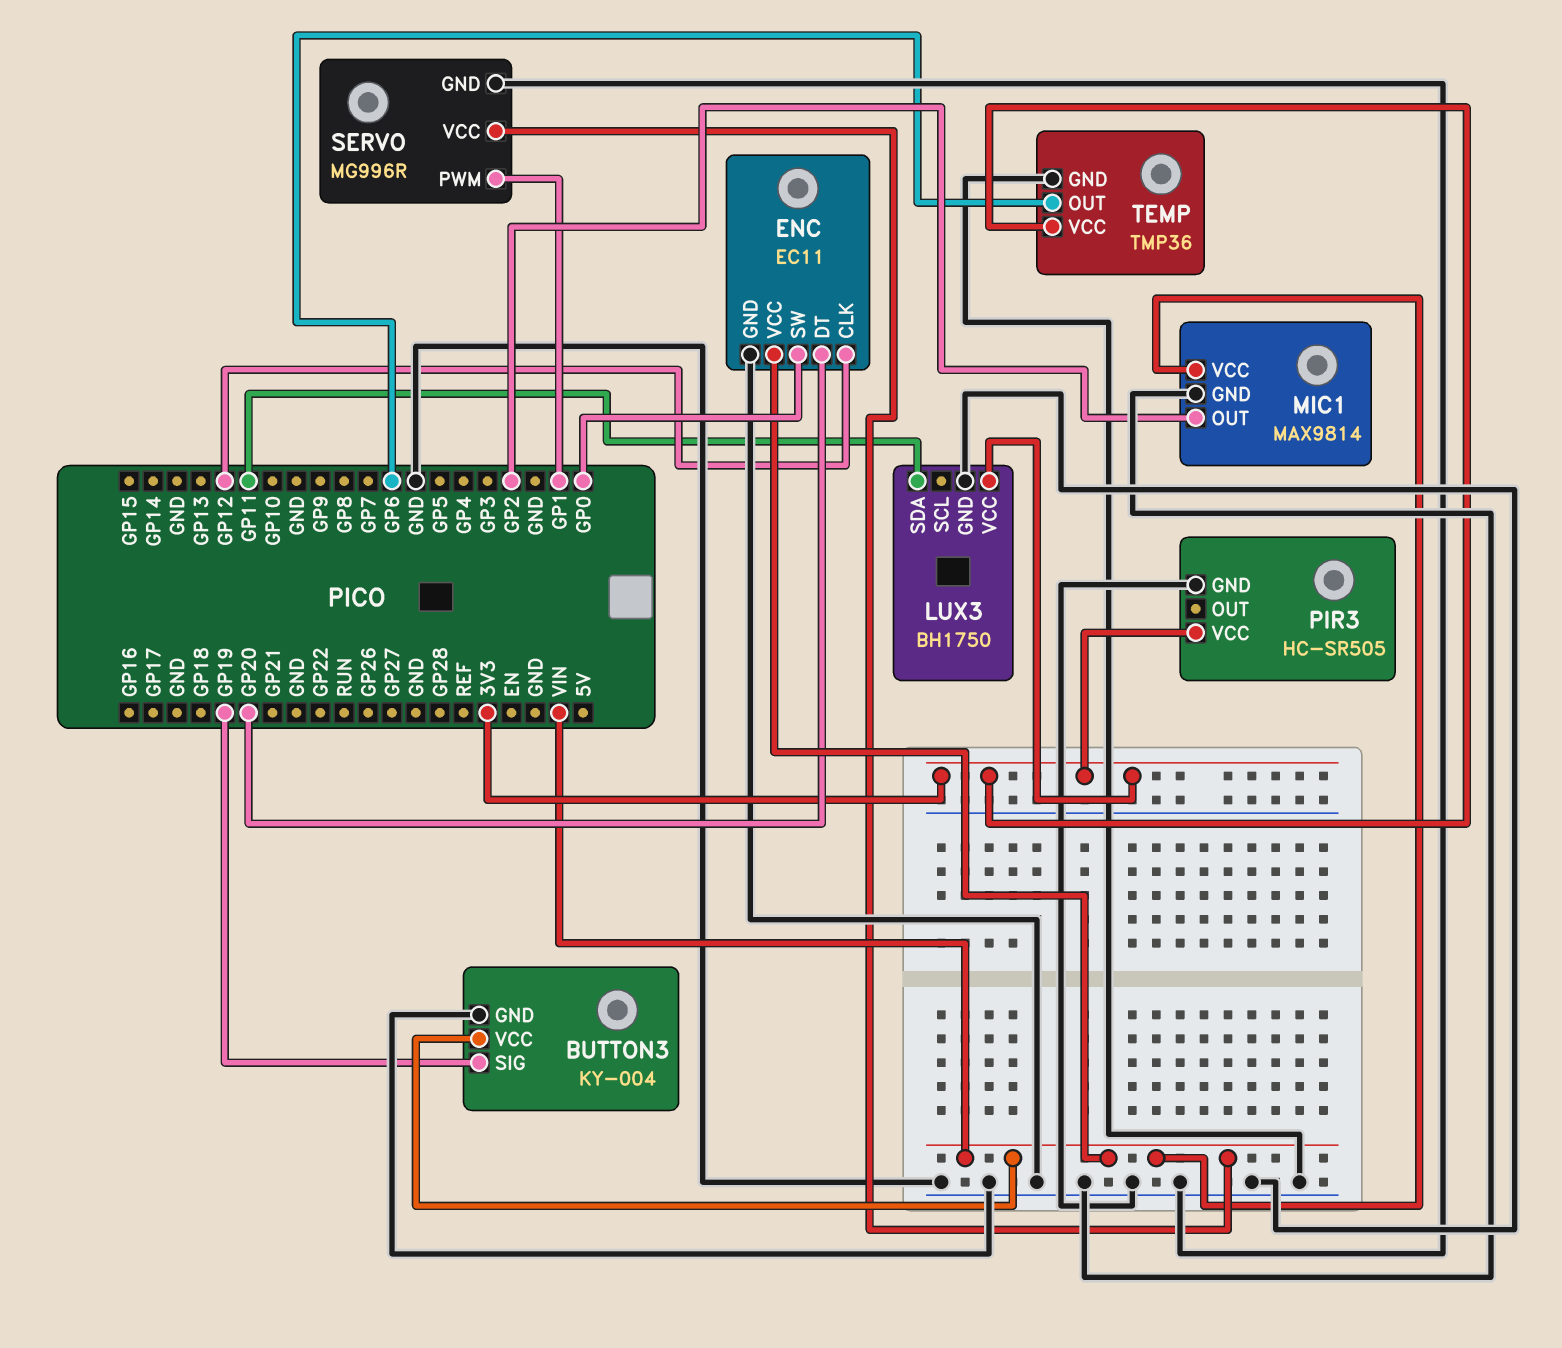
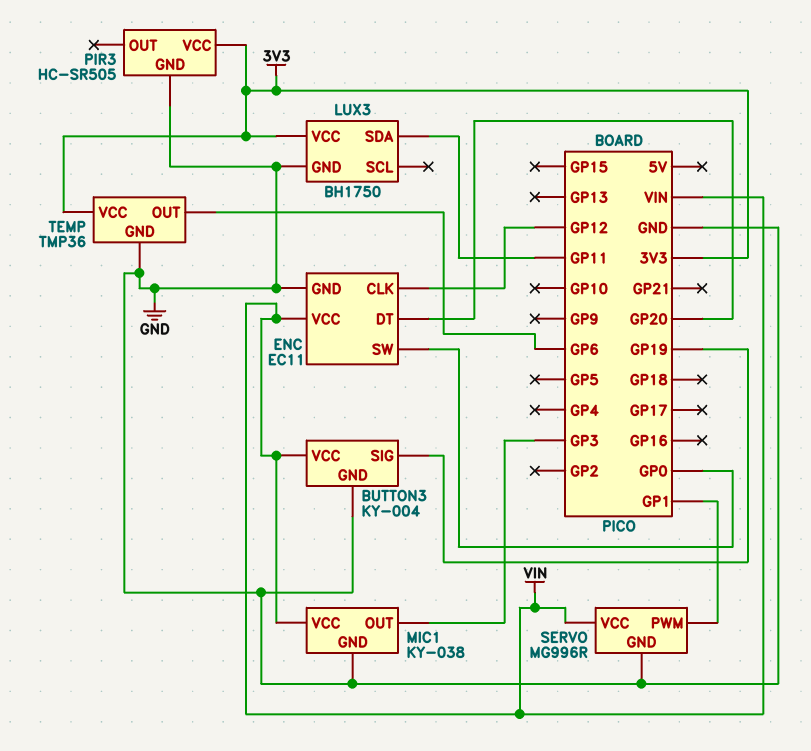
MIC1: MAX9814 -> KY-038
MIC1 pin OUT: GP2 -> GP3

